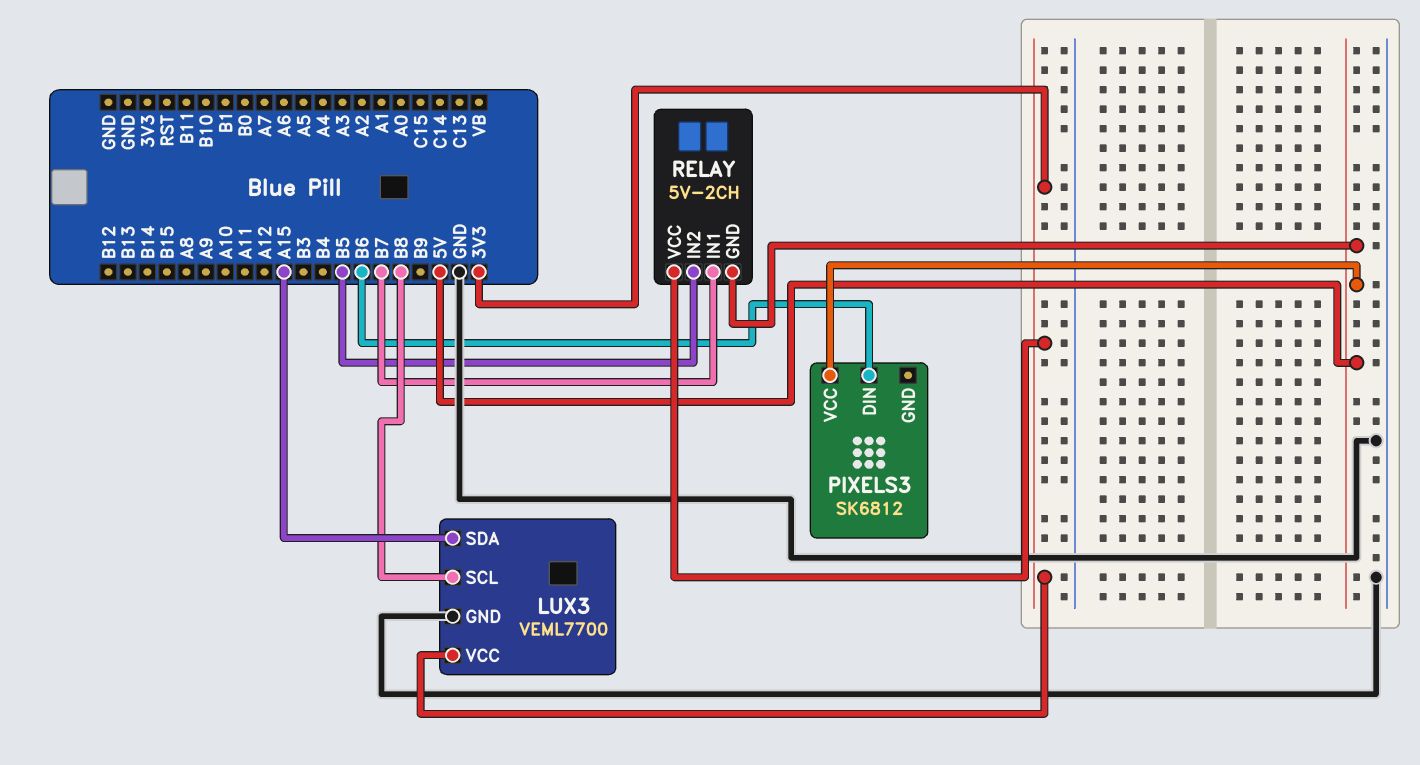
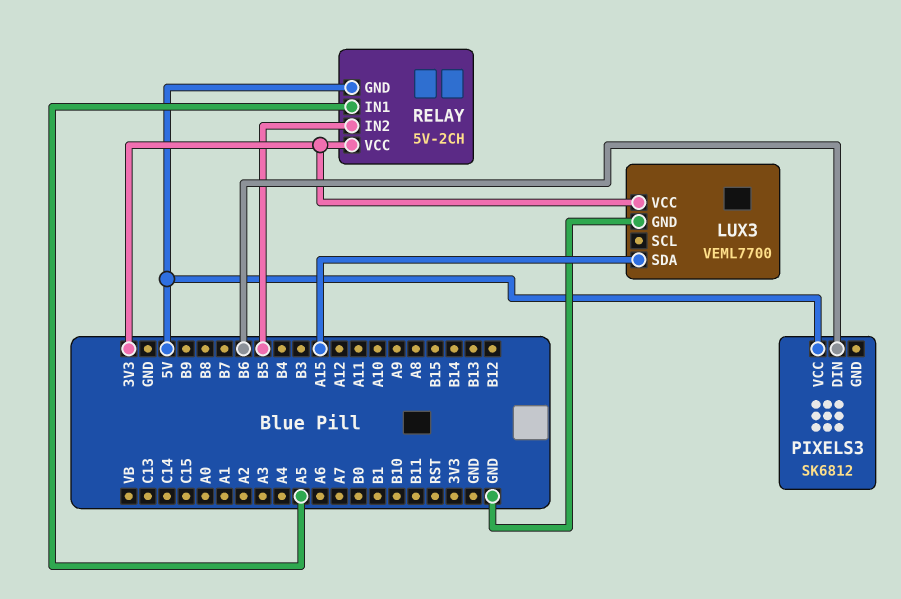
LUX3 pin SCL: B8 -> none
RELAY pin IN1: B7 -> A5

